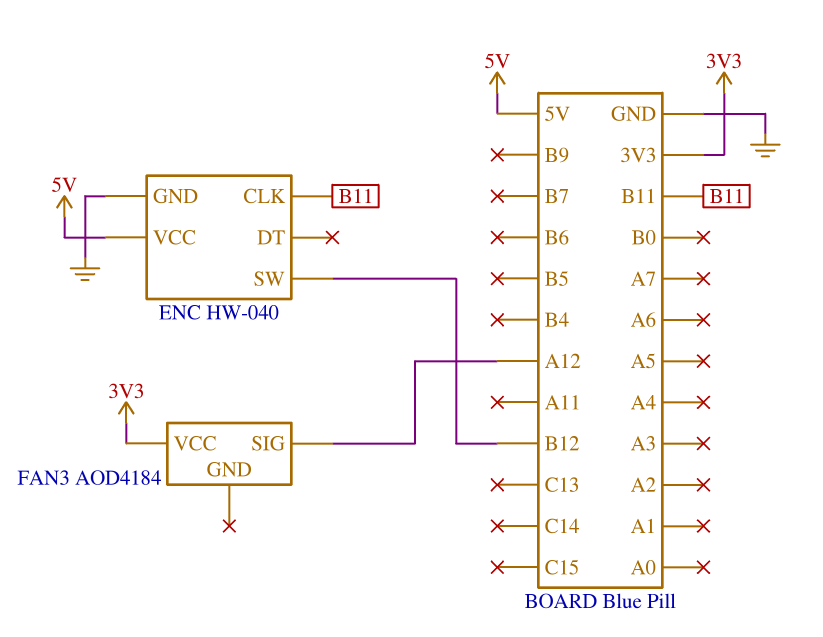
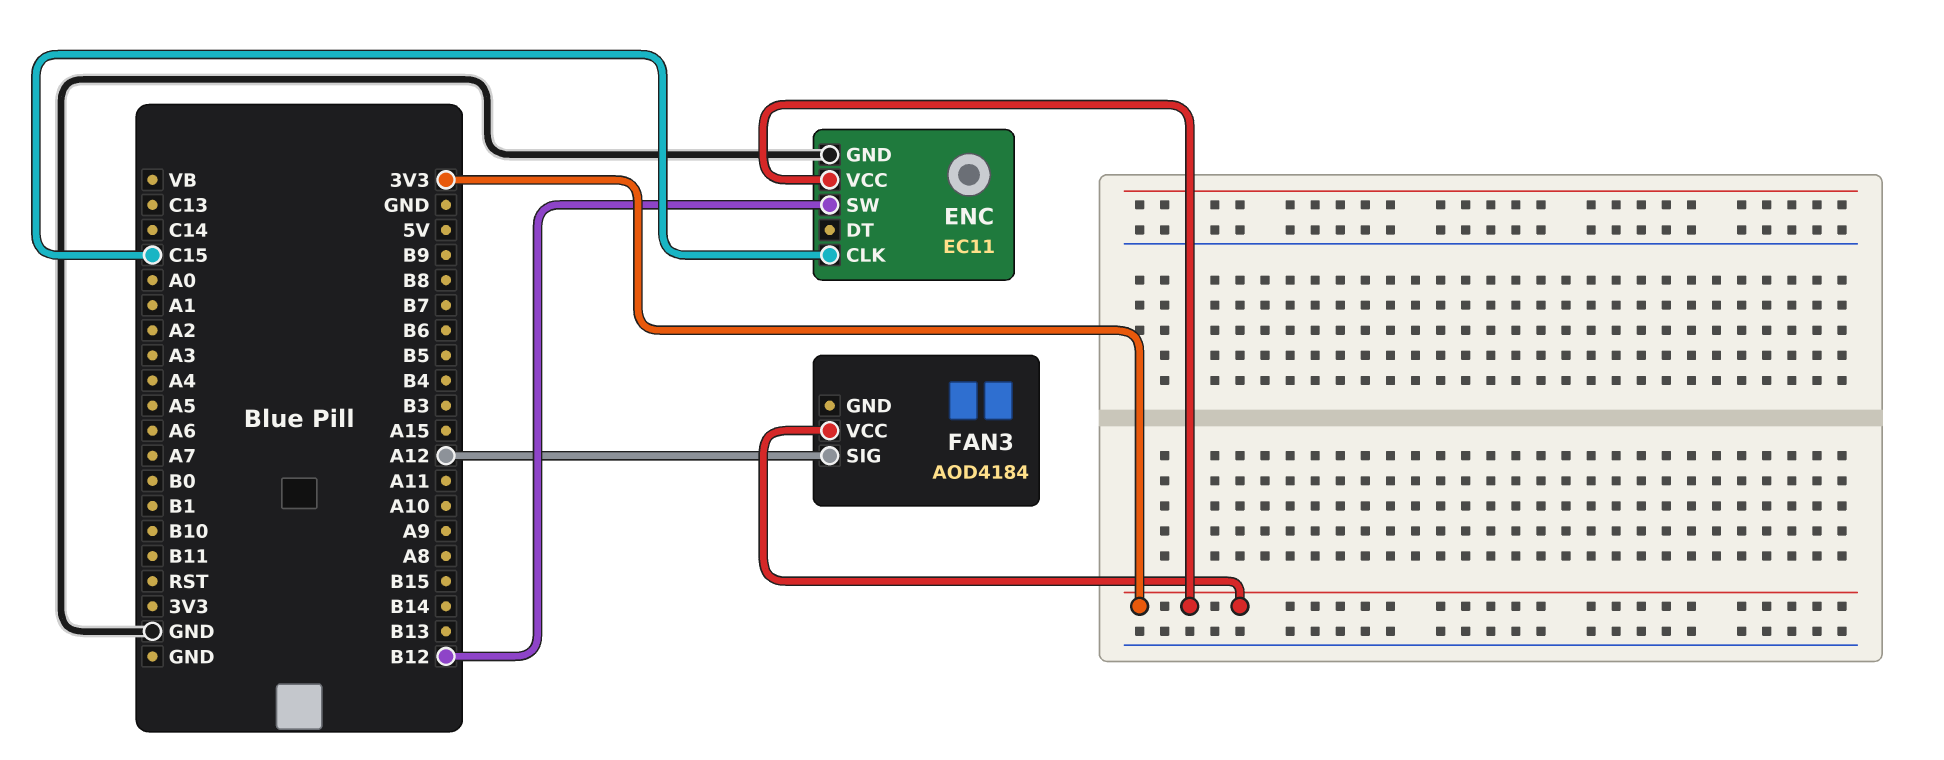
ENC: HW-040 -> EC11
ENC pin CLK: B11 -> C15
ENC pin VCC: 5V -> 3V3

